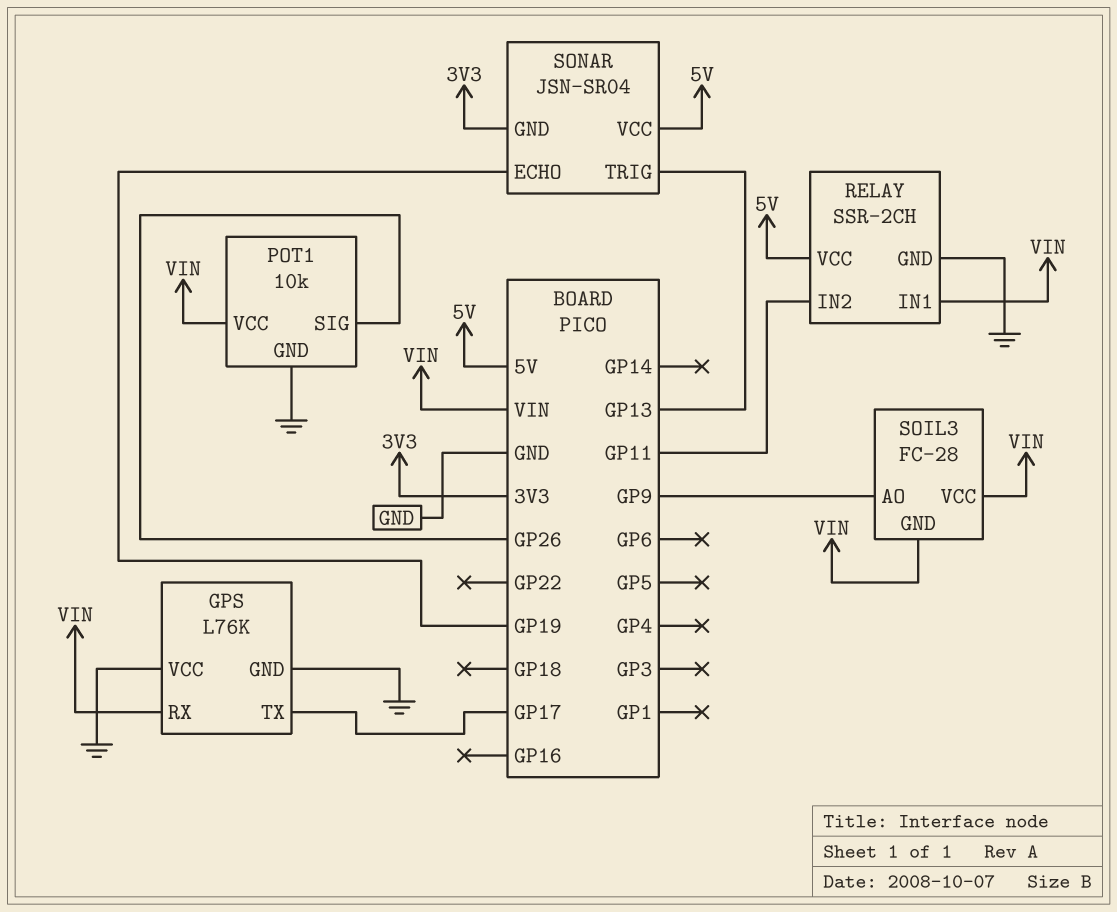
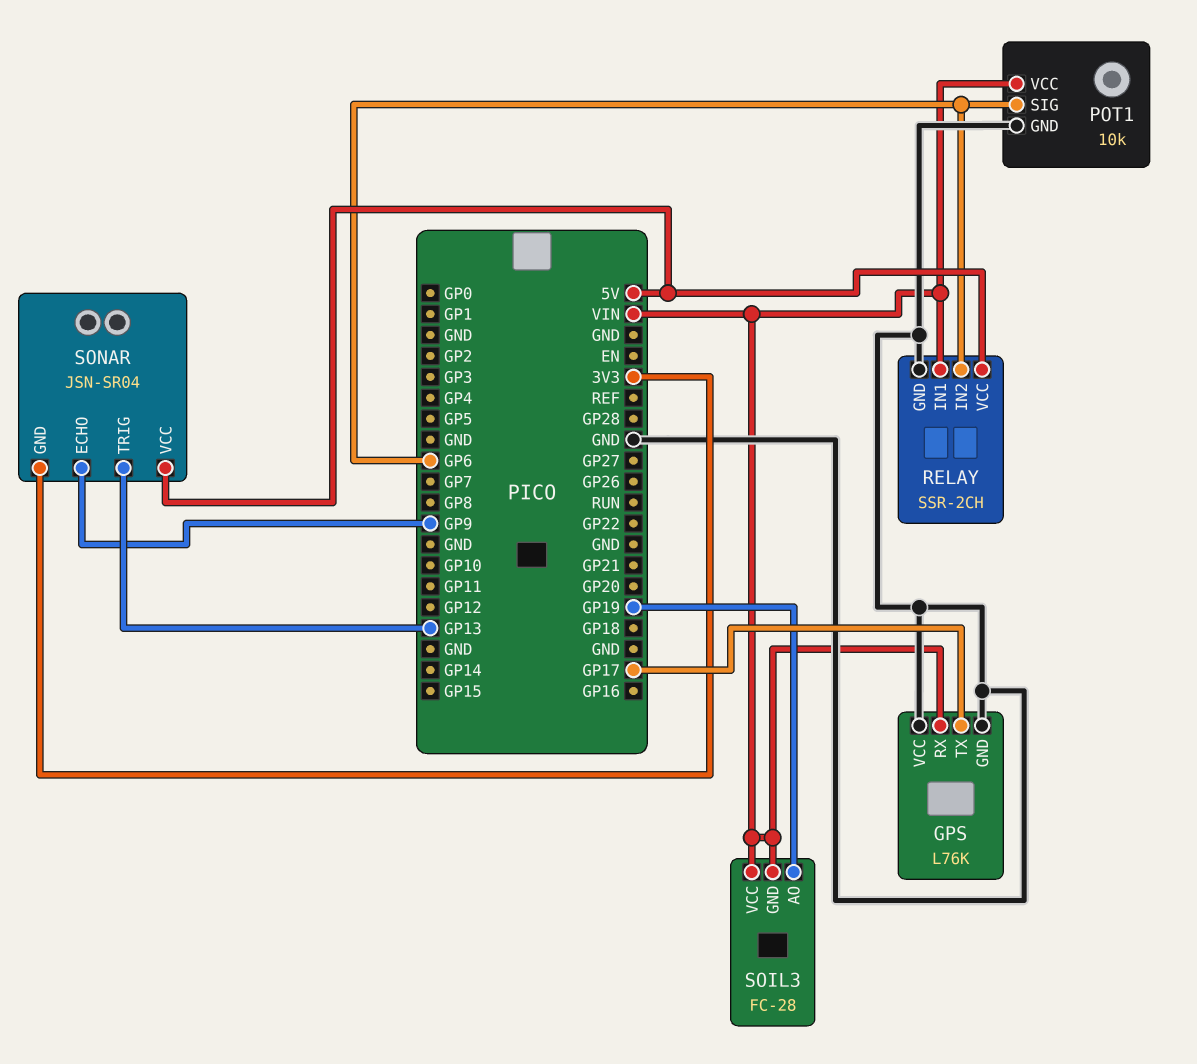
POT1 pin SIG: GP26 -> GP6
RELAY pin IN2: GP11 -> GP6
SOIL3 pin AO: GP9 -> GP19
SONAR pin ECHO: GP19 -> GP9

